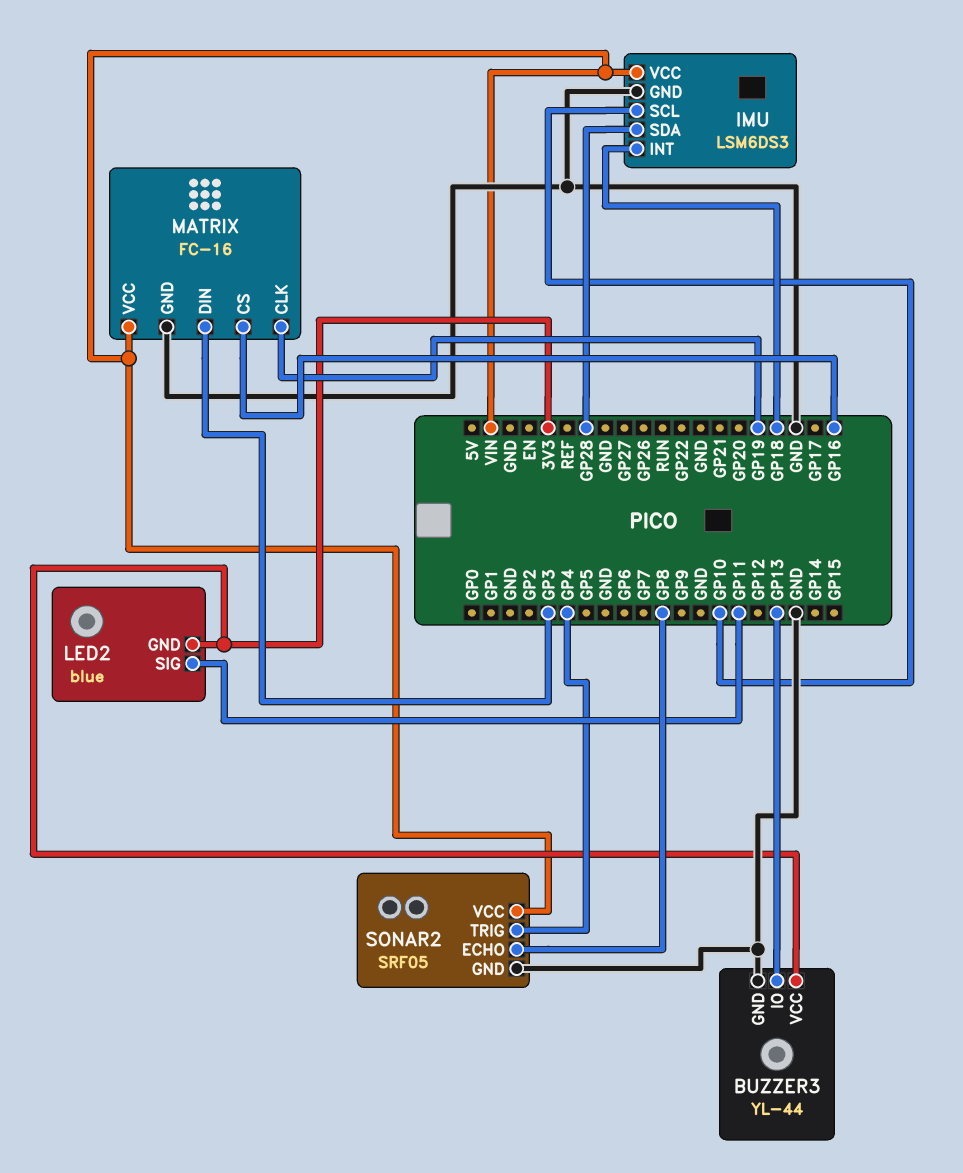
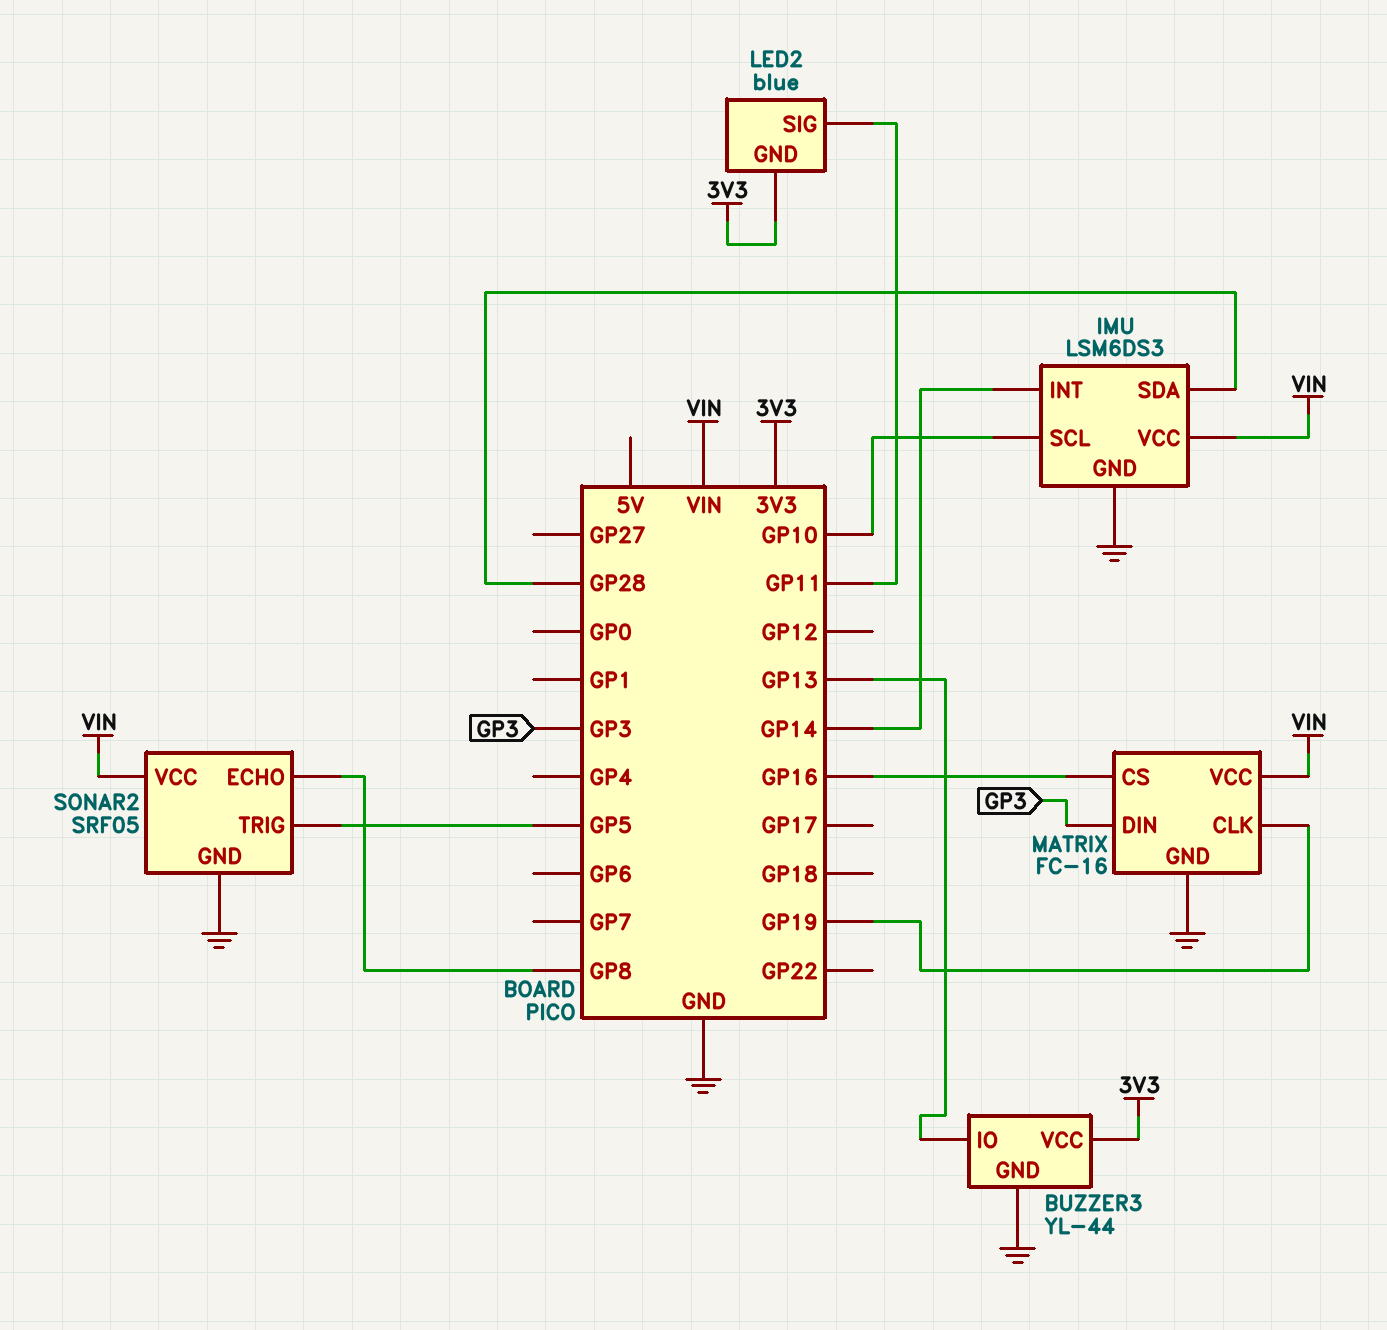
IMU pin INT: GP18 -> GP14
SONAR2 pin TRIG: GP4 -> GP5

